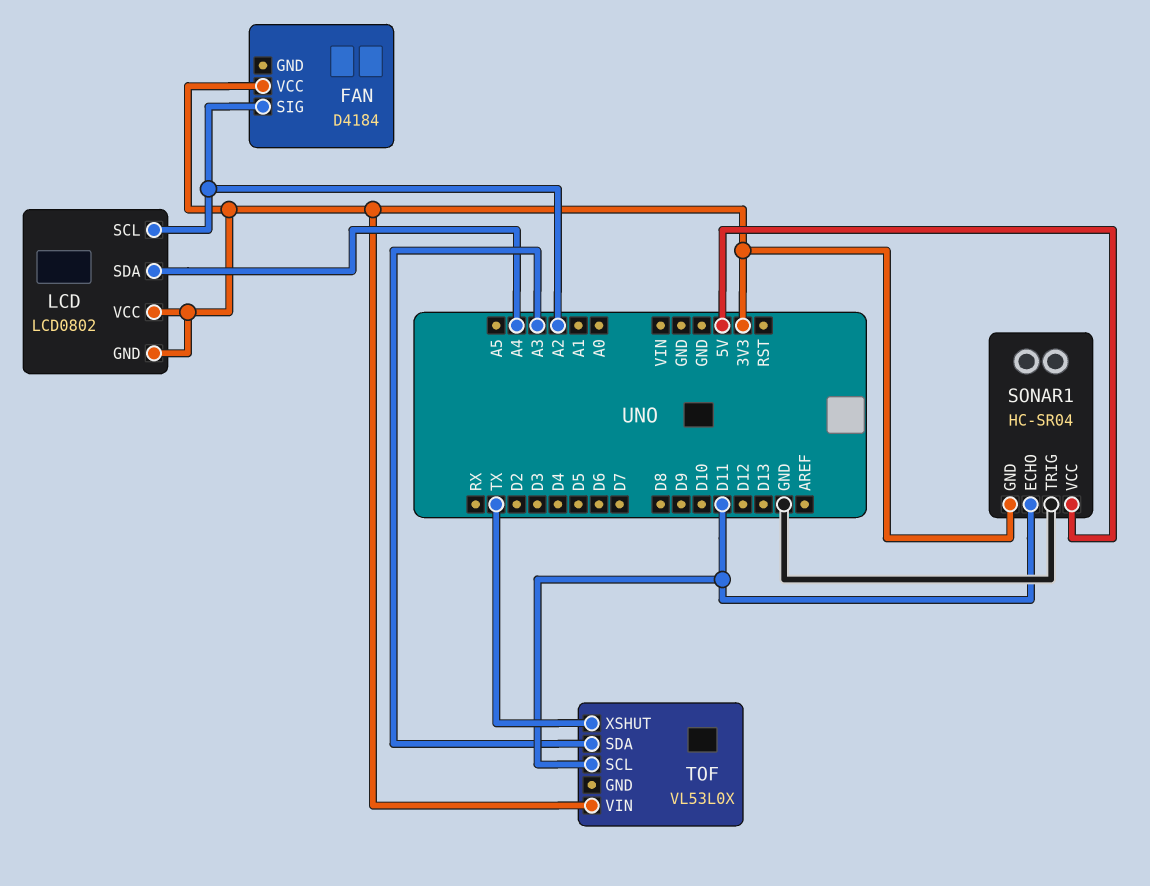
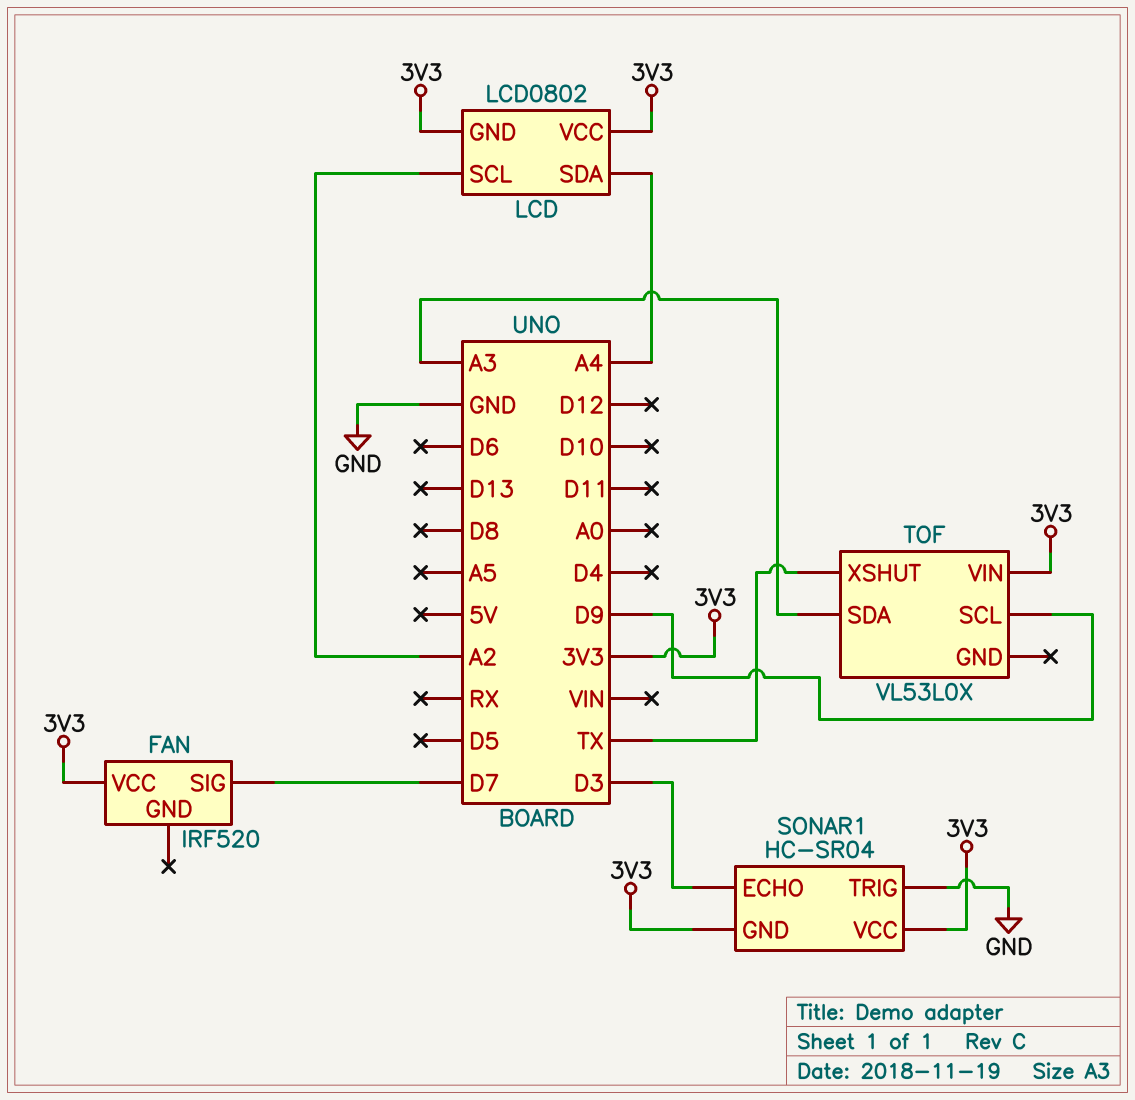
FAN: D4184 -> IRF520
FAN pin SIG: A2 -> D7
SONAR1 pin ECHO: D11 -> D3
SONAR1 pin VCC: 5V -> 3V3
TOF pin SCL: D11 -> D9

